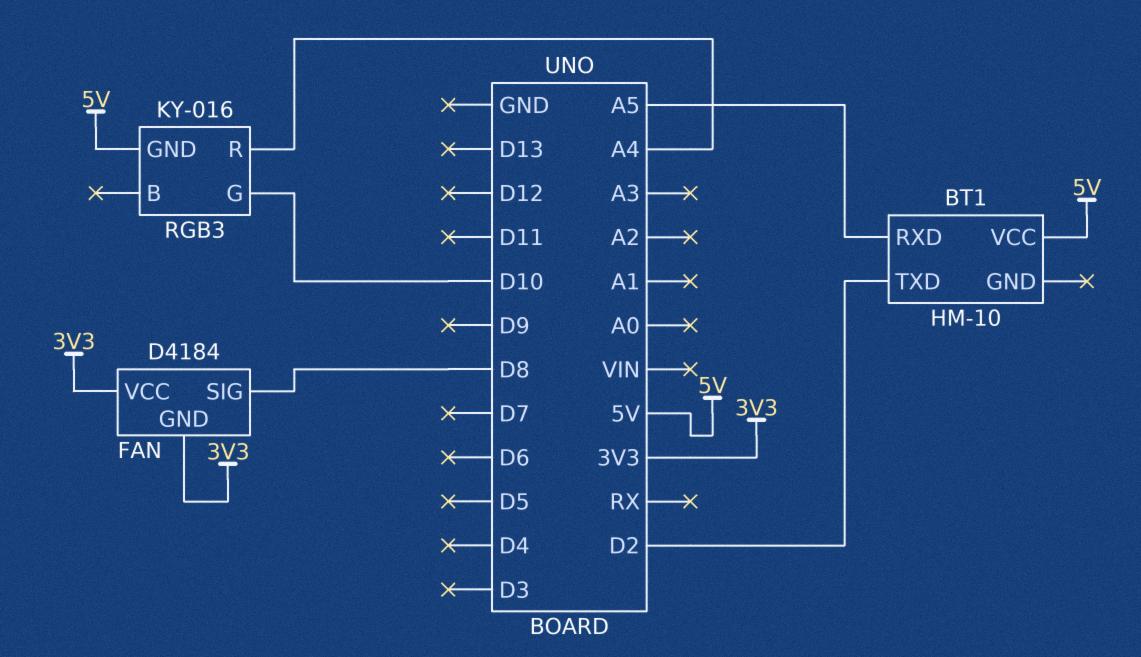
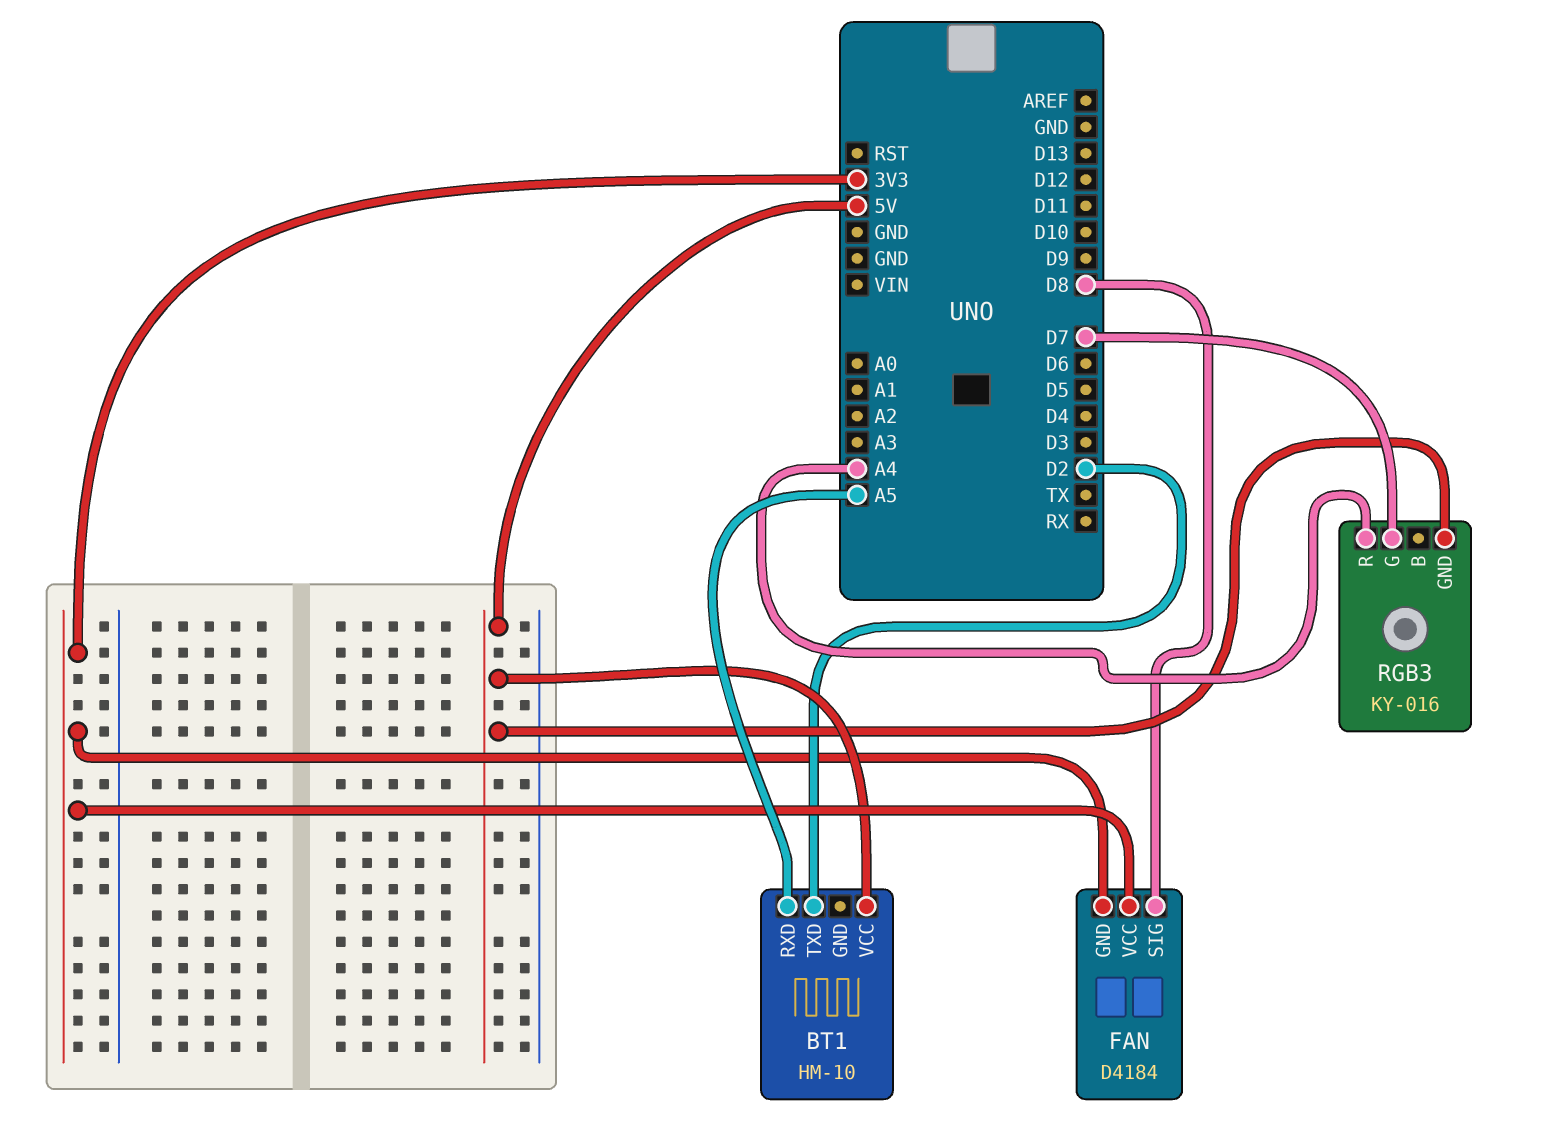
RGB3 pin G: D10 -> D7

